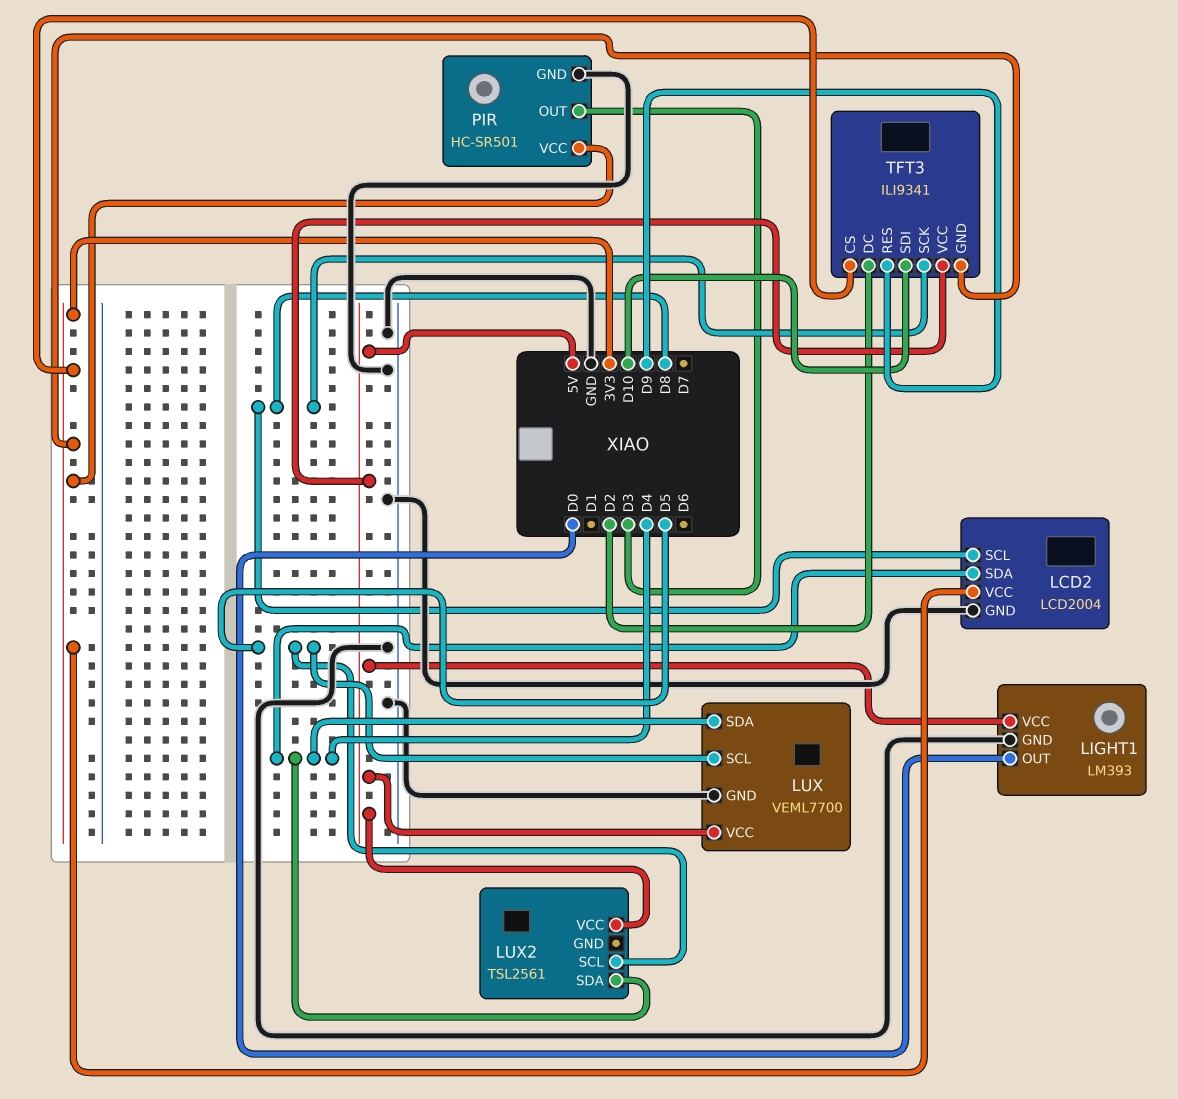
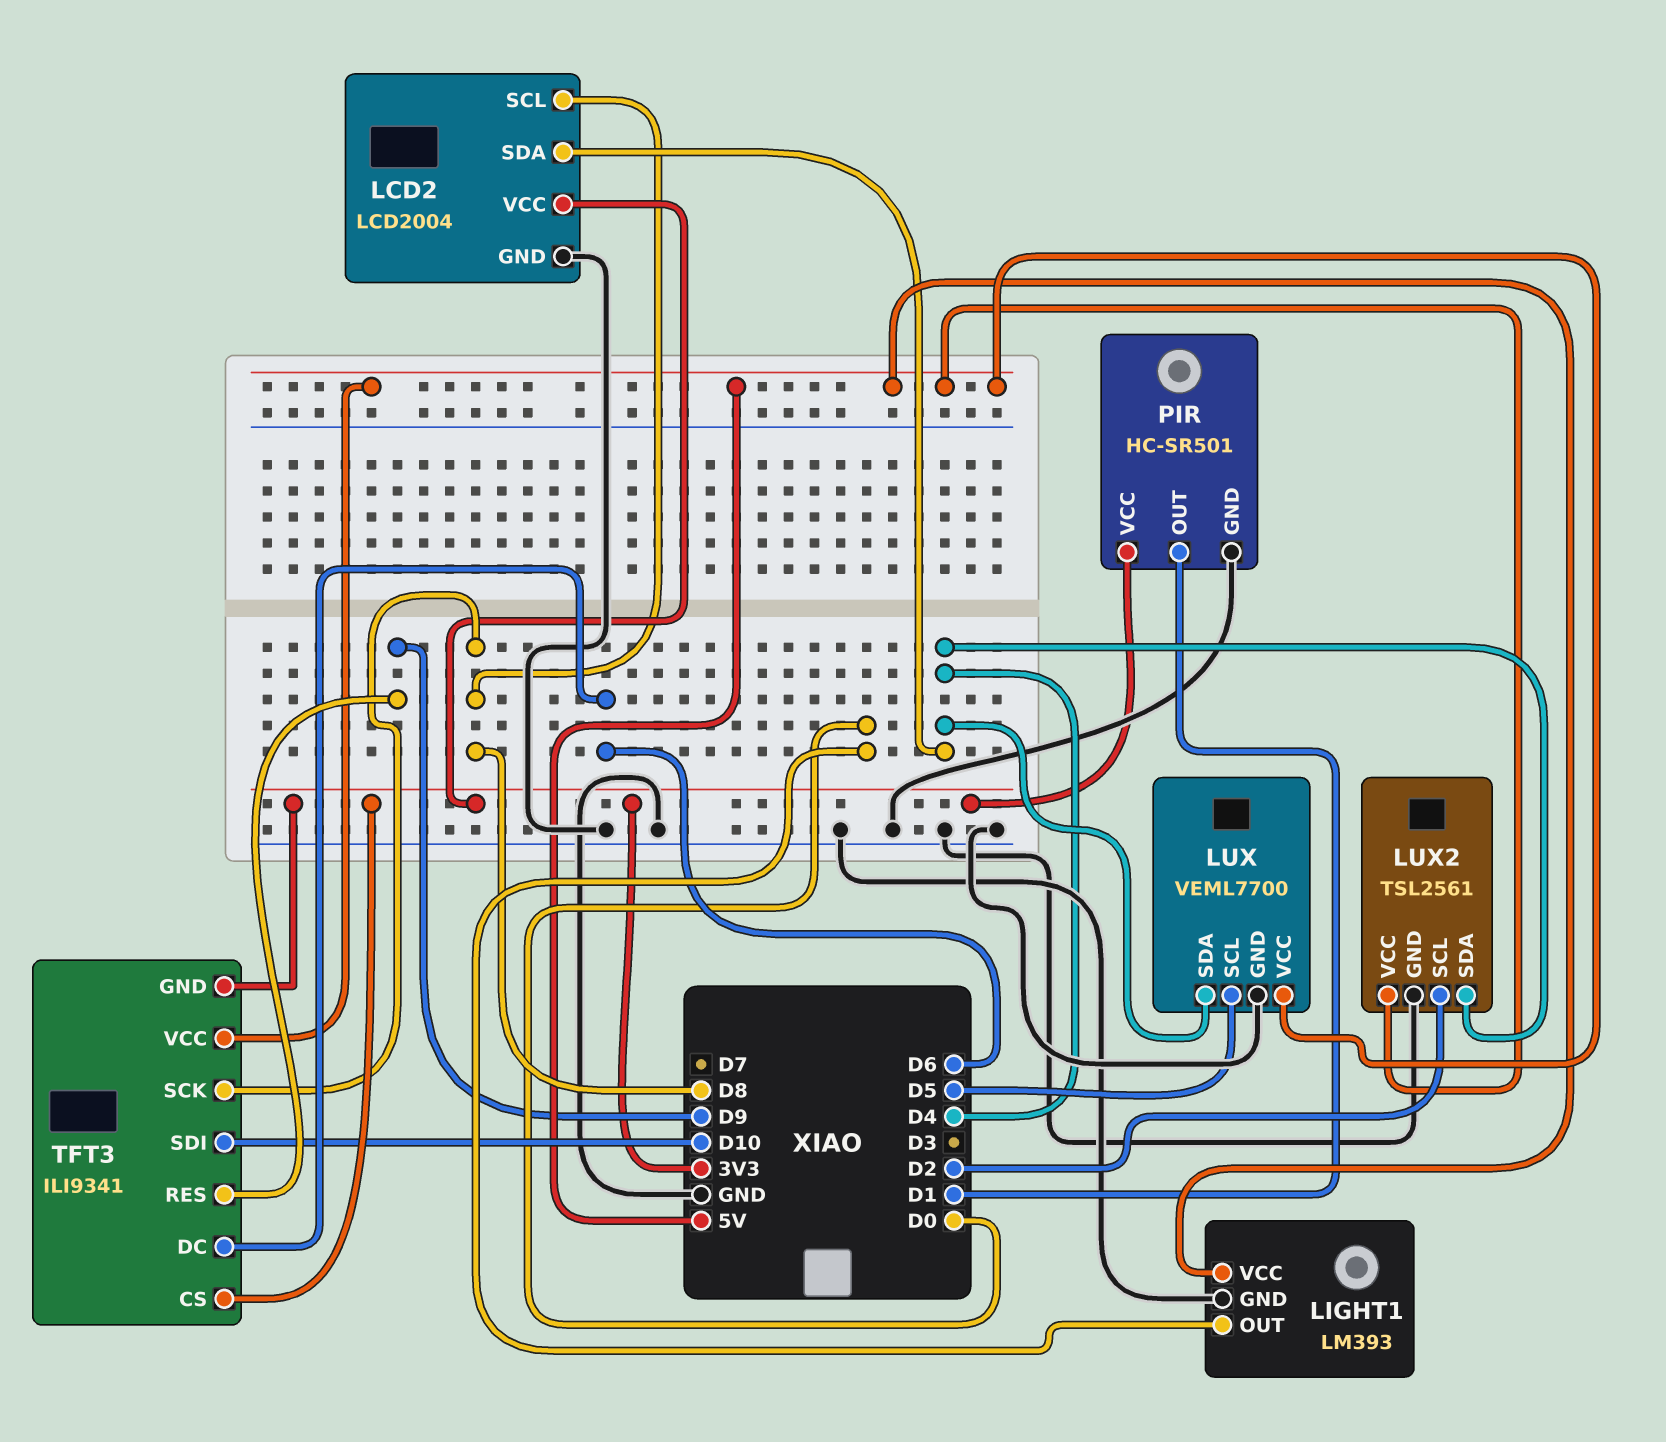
LUX2 pin GND: none -> GND
LUX2 pin SCL: D5 -> D2
PIR pin OUT: D3 -> D1
TFT3 pin DC: D2 -> D6

